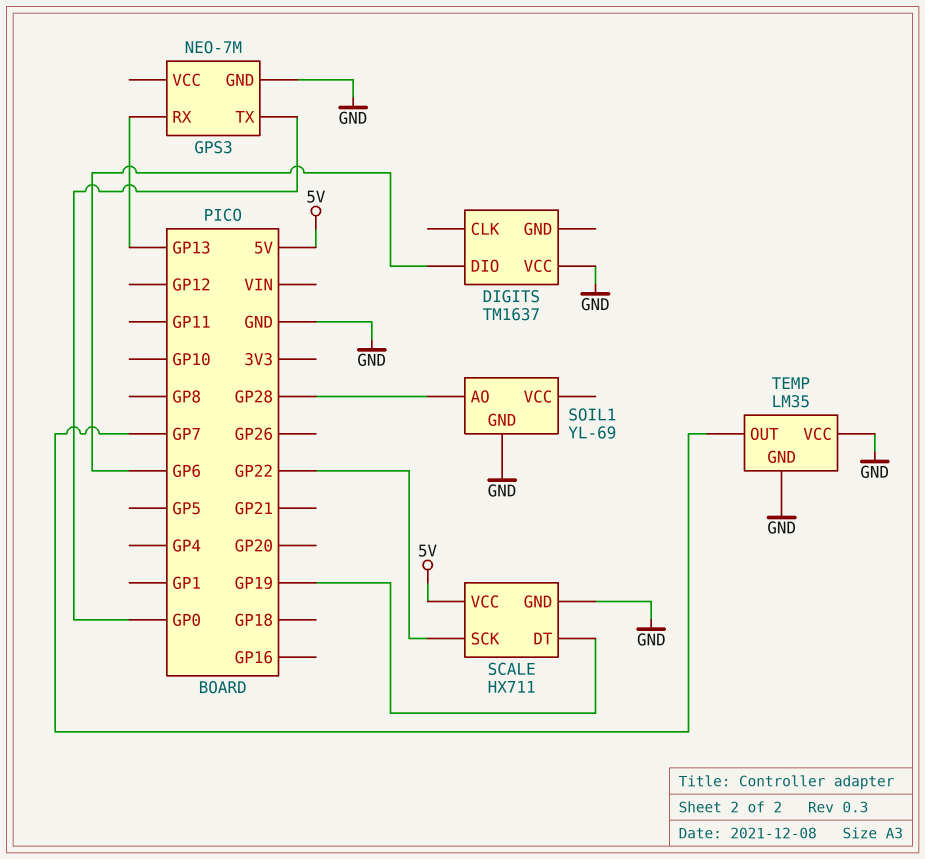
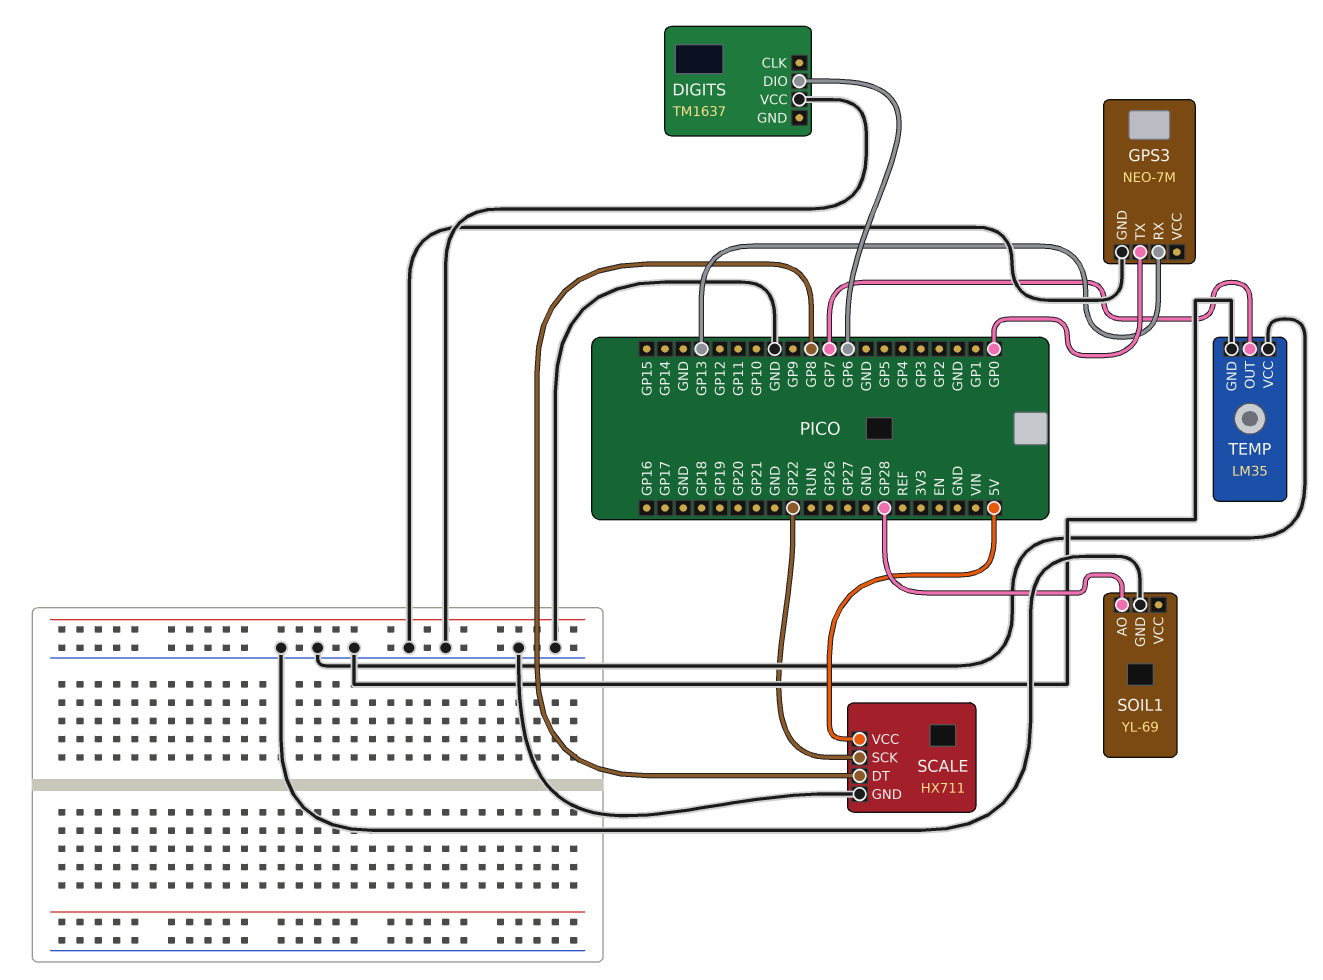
SCALE pin DT: GP19 -> GP8

